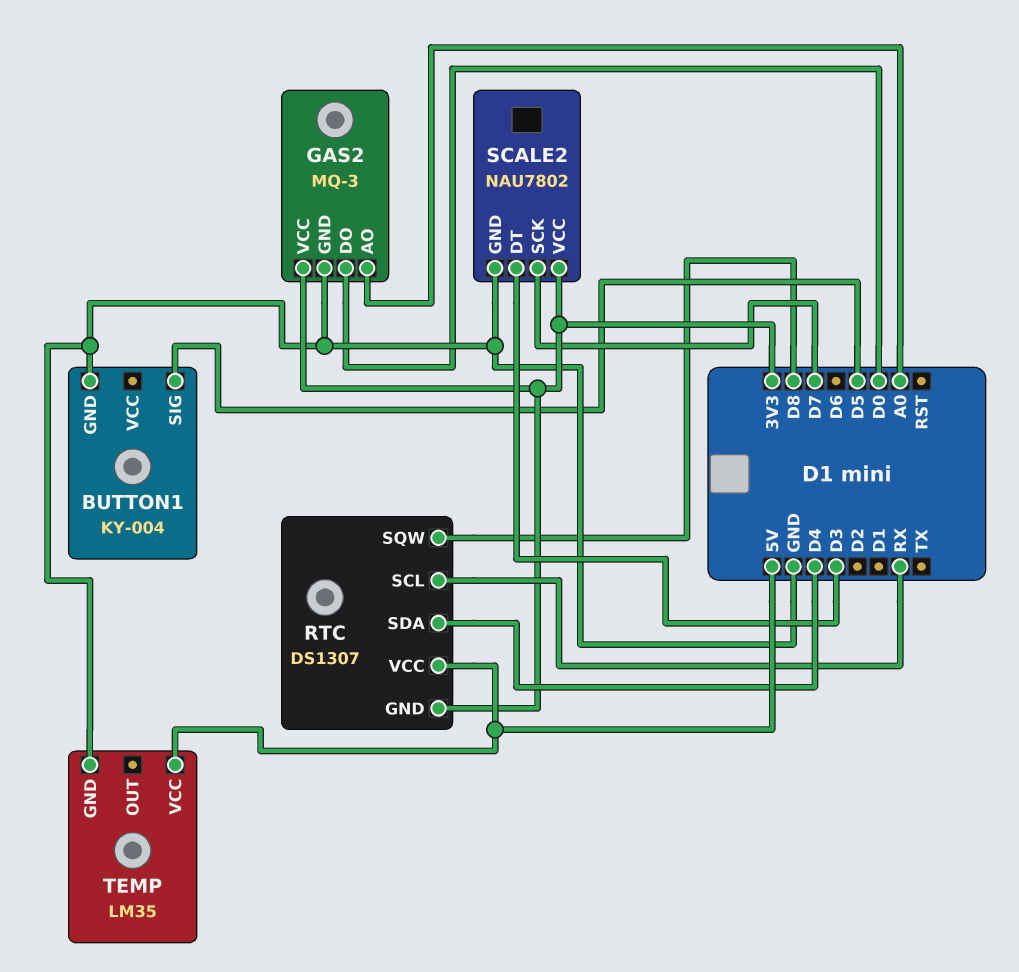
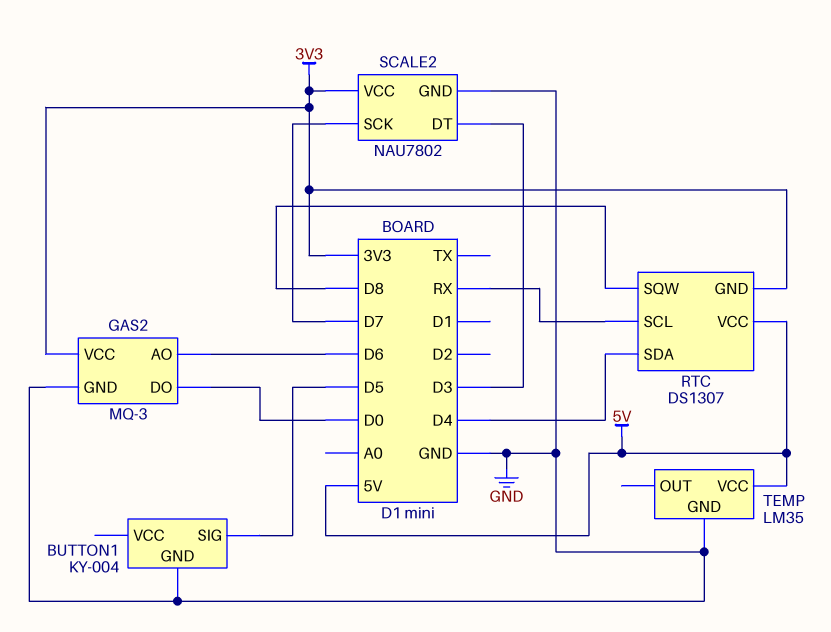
GAS2 pin AO: A0 -> D6

